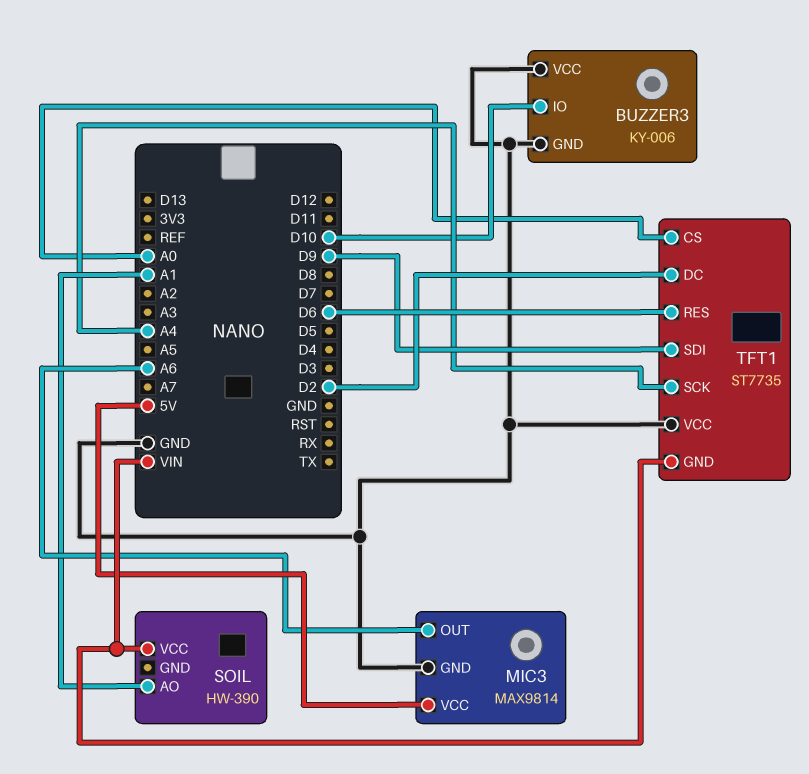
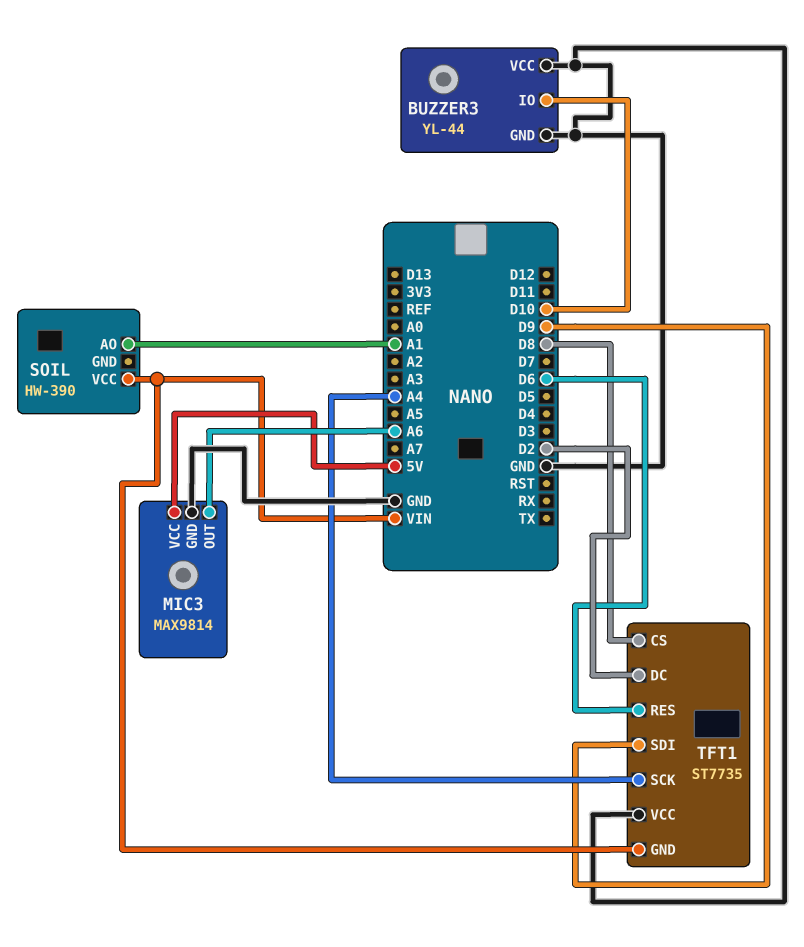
BUZZER3: KY-006 -> YL-44
TFT1 pin CS: A0 -> D8

